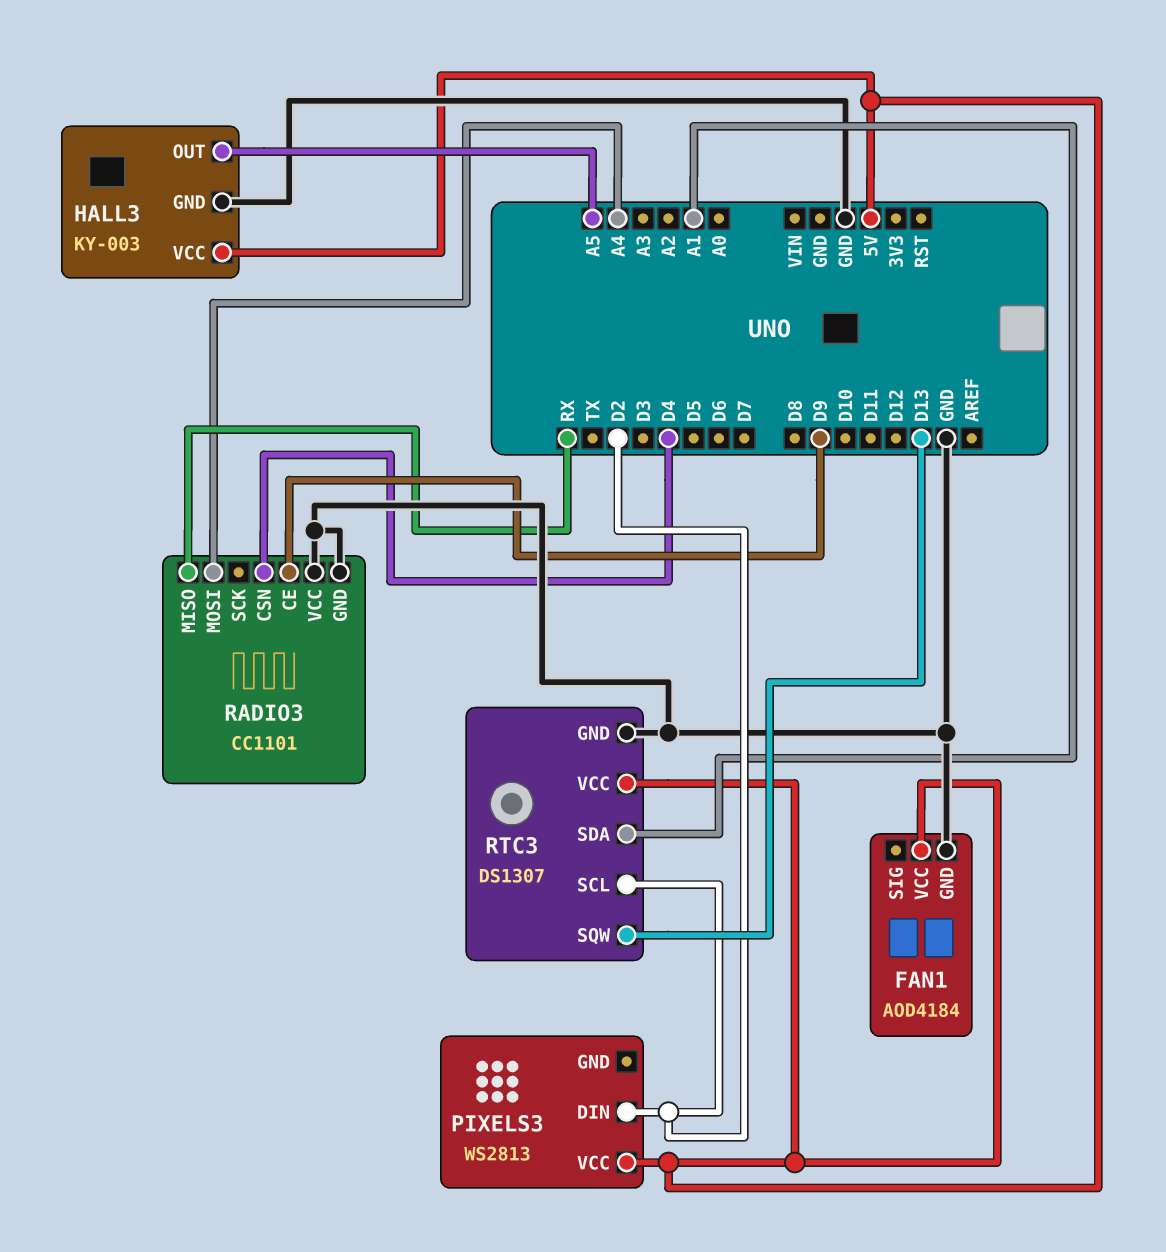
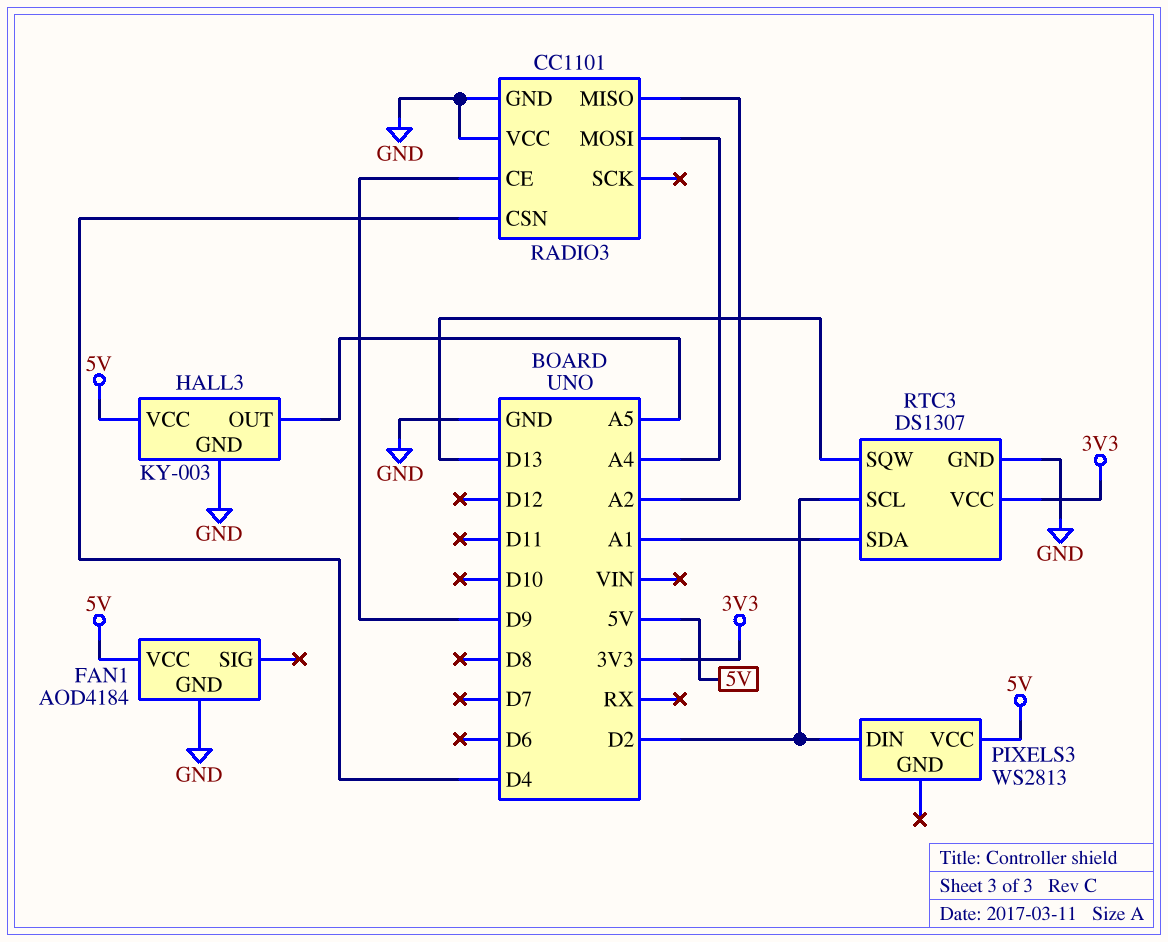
RADIO3 pin MISO: RX -> A2
RTC3 pin VCC: 5V -> 3V3

